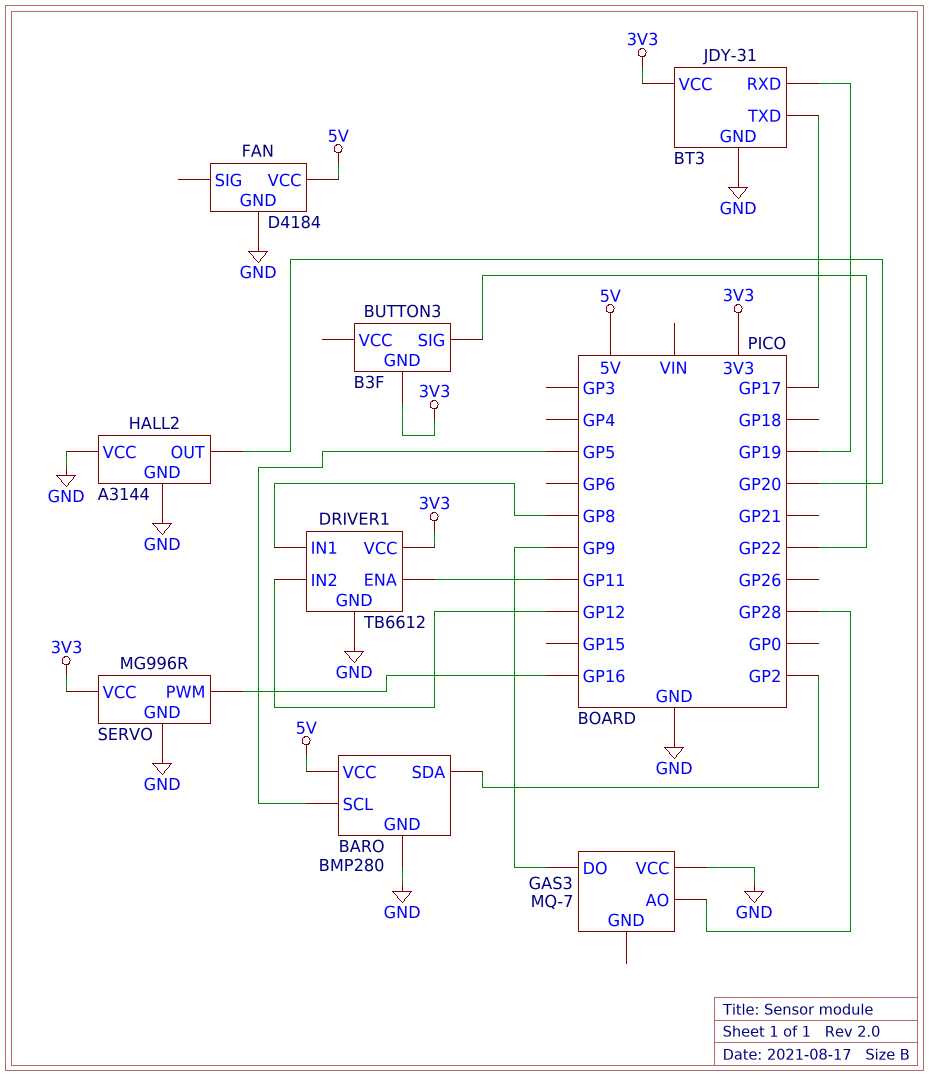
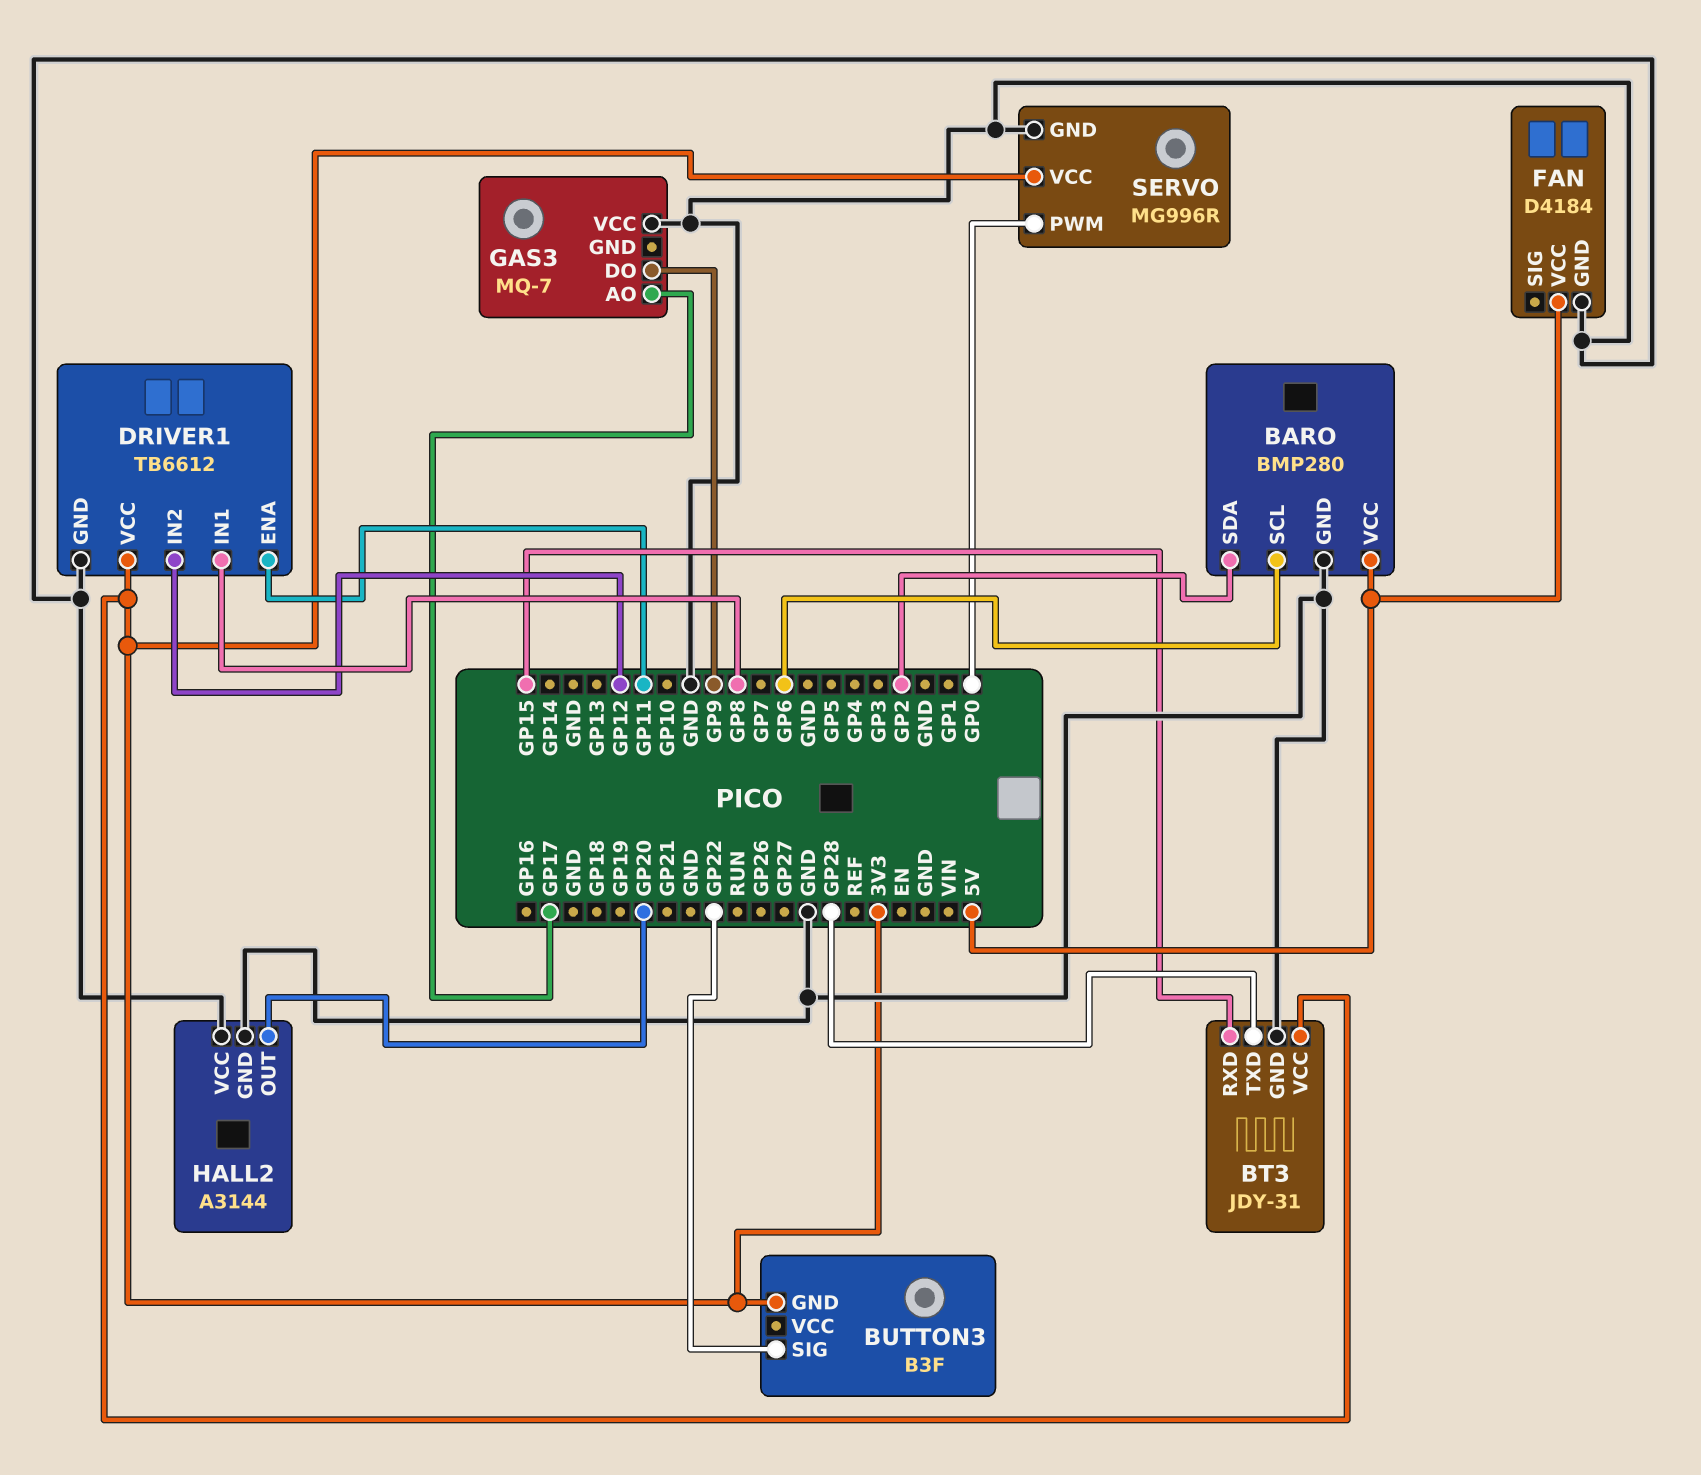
BARO pin SCL: GP5 -> GP6
BT3 pin RXD: GP19 -> GP15
BT3 pin TXD: GP17 -> GP28
GAS3 pin AO: GP28 -> GP17
SERVO pin PWM: GP16 -> GP0

